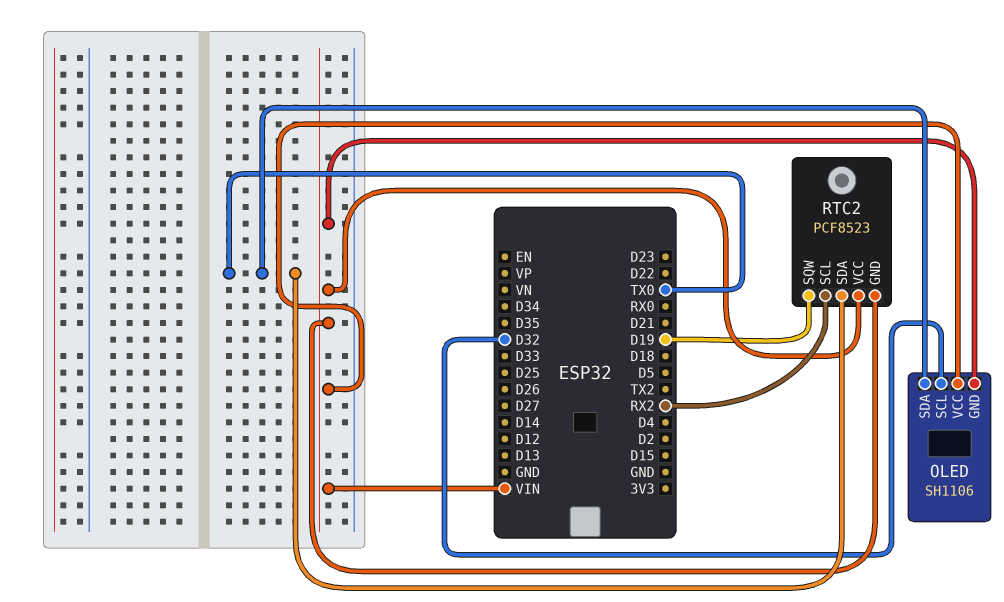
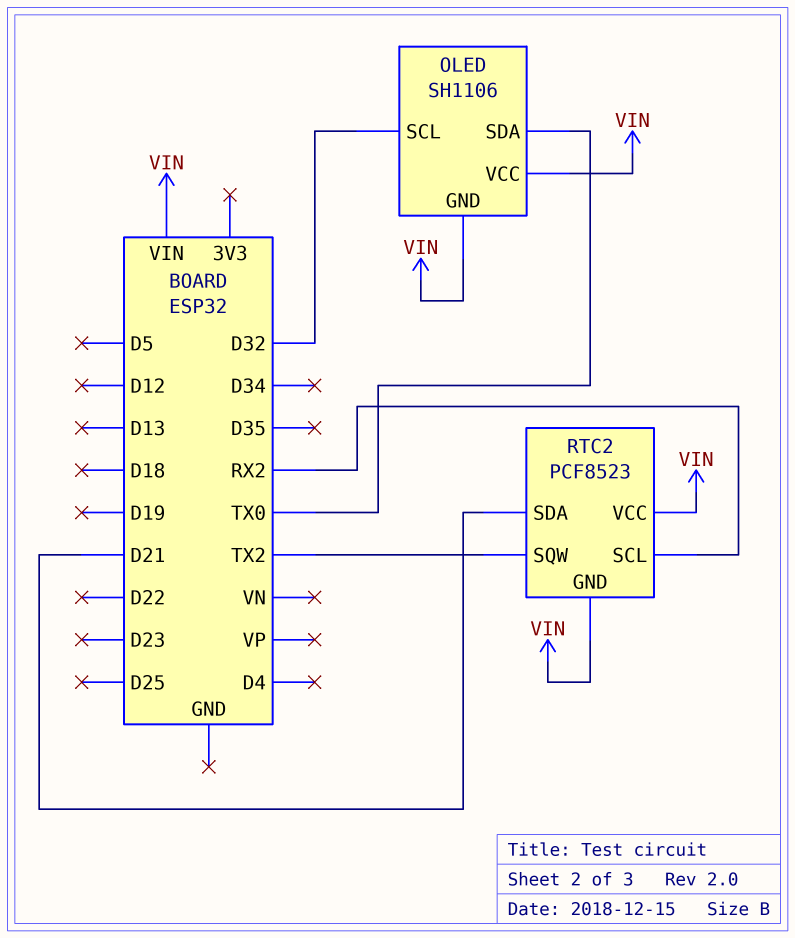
RTC2 pin SDA: TX0 -> D21
RTC2 pin SQW: D19 -> TX2

